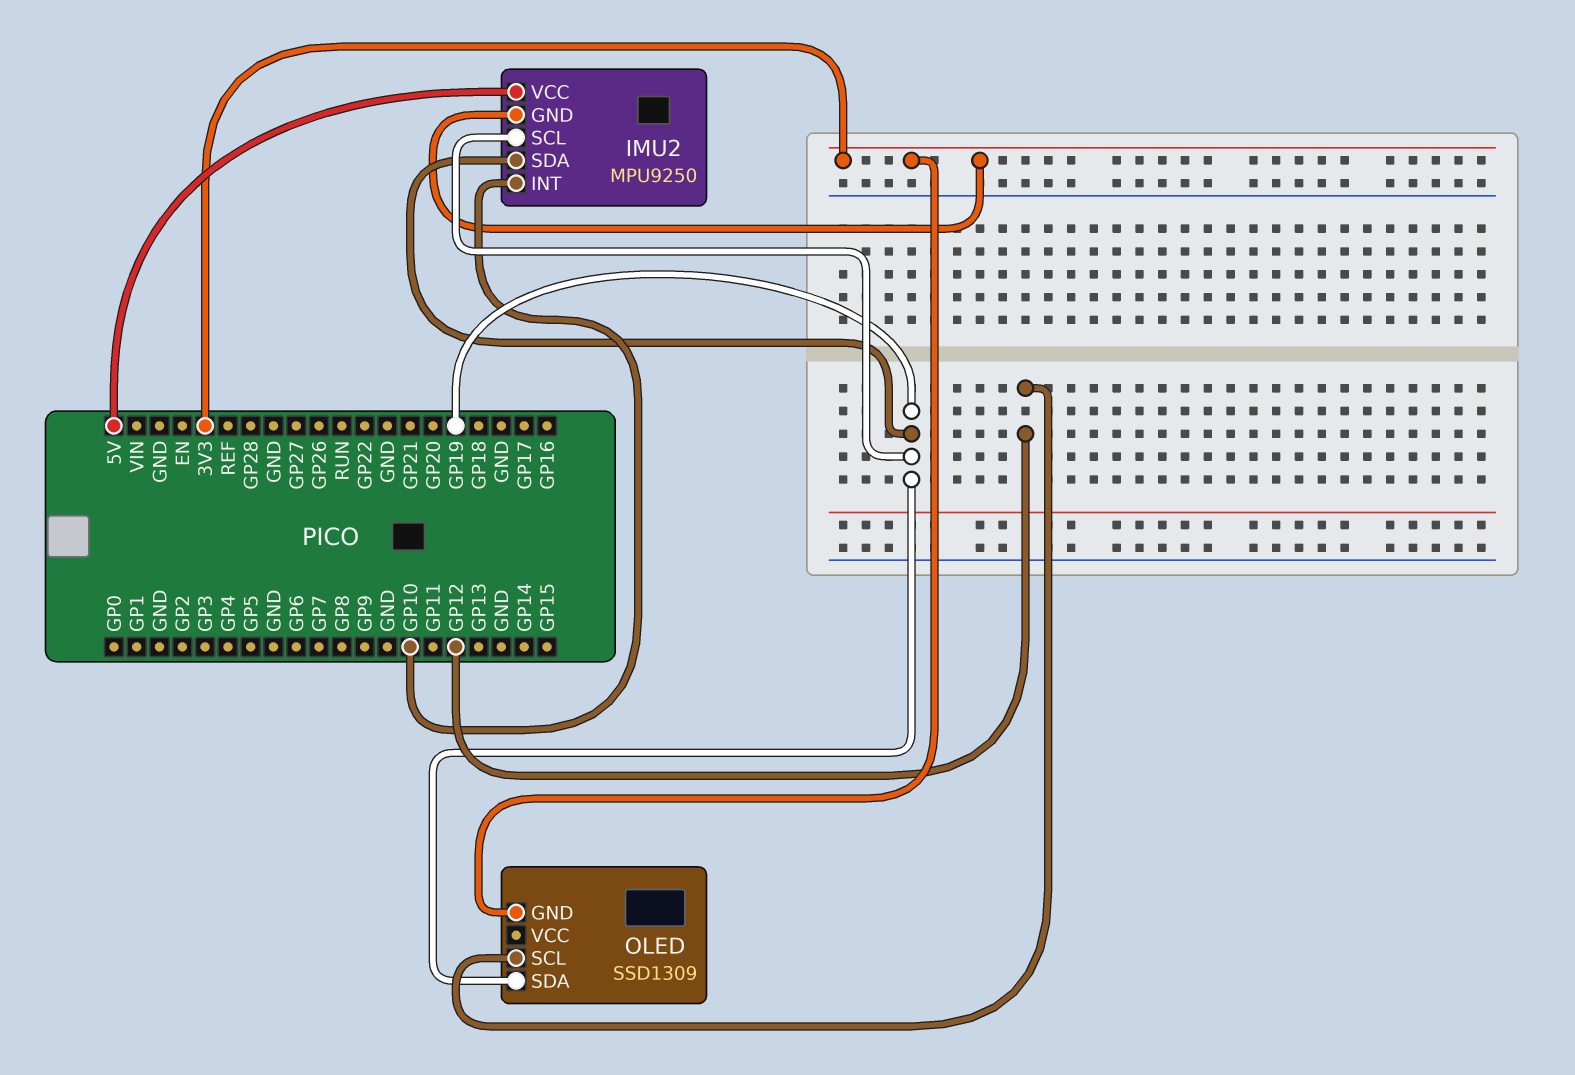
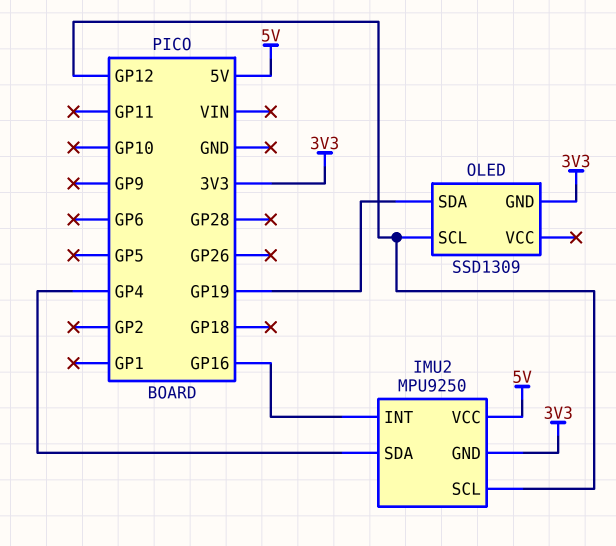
IMU2 pin INT: GP10 -> GP16
IMU2 pin SCL: GP19 -> GP12
IMU2 pin SDA: GP19 -> GP4

